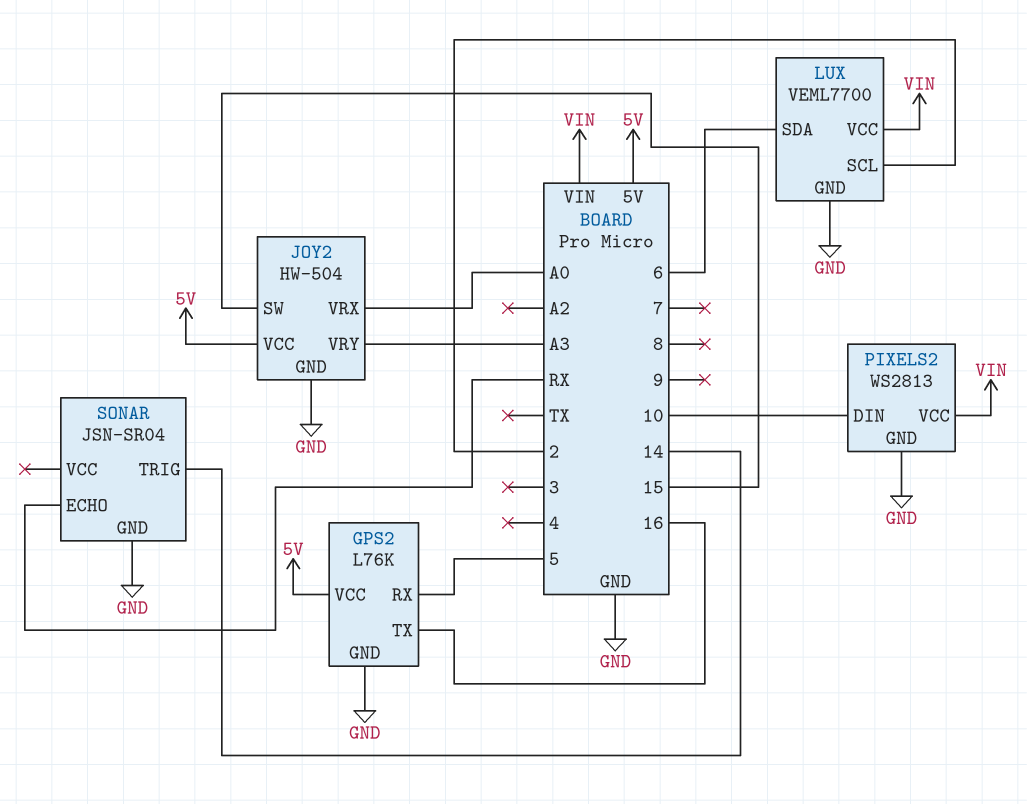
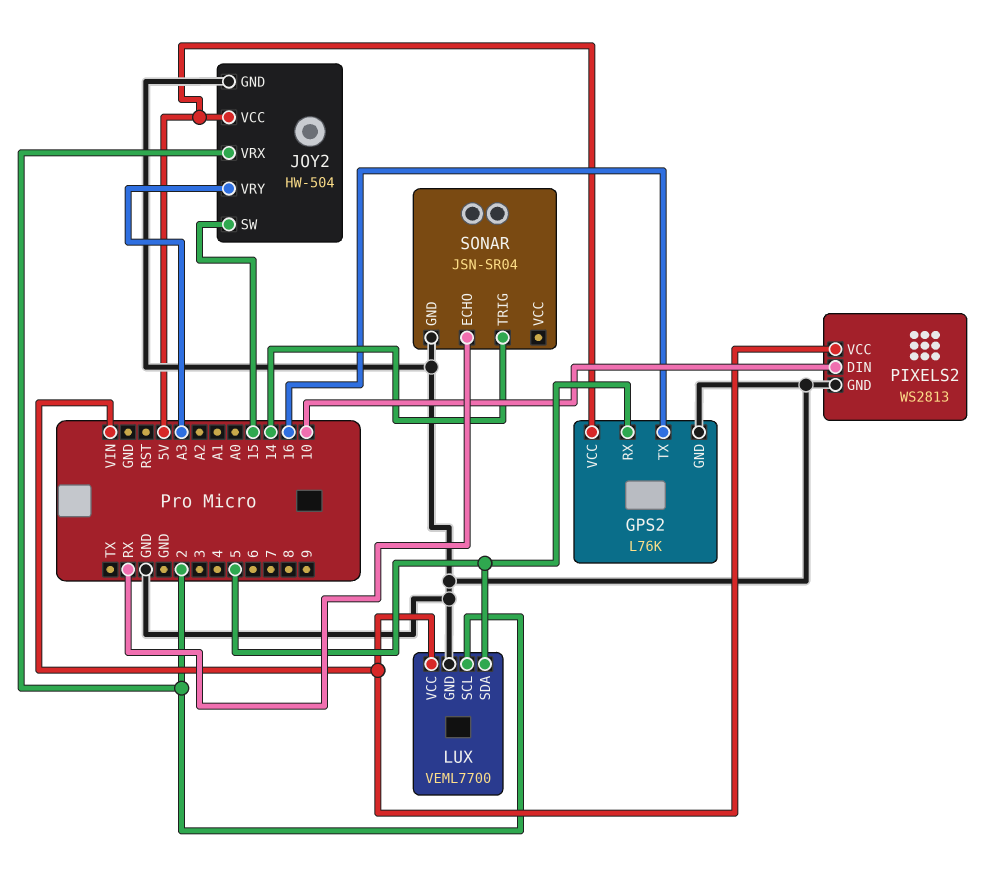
JOY2 pin VRX: A0 -> 2
LUX pin SDA: 6 -> 5

